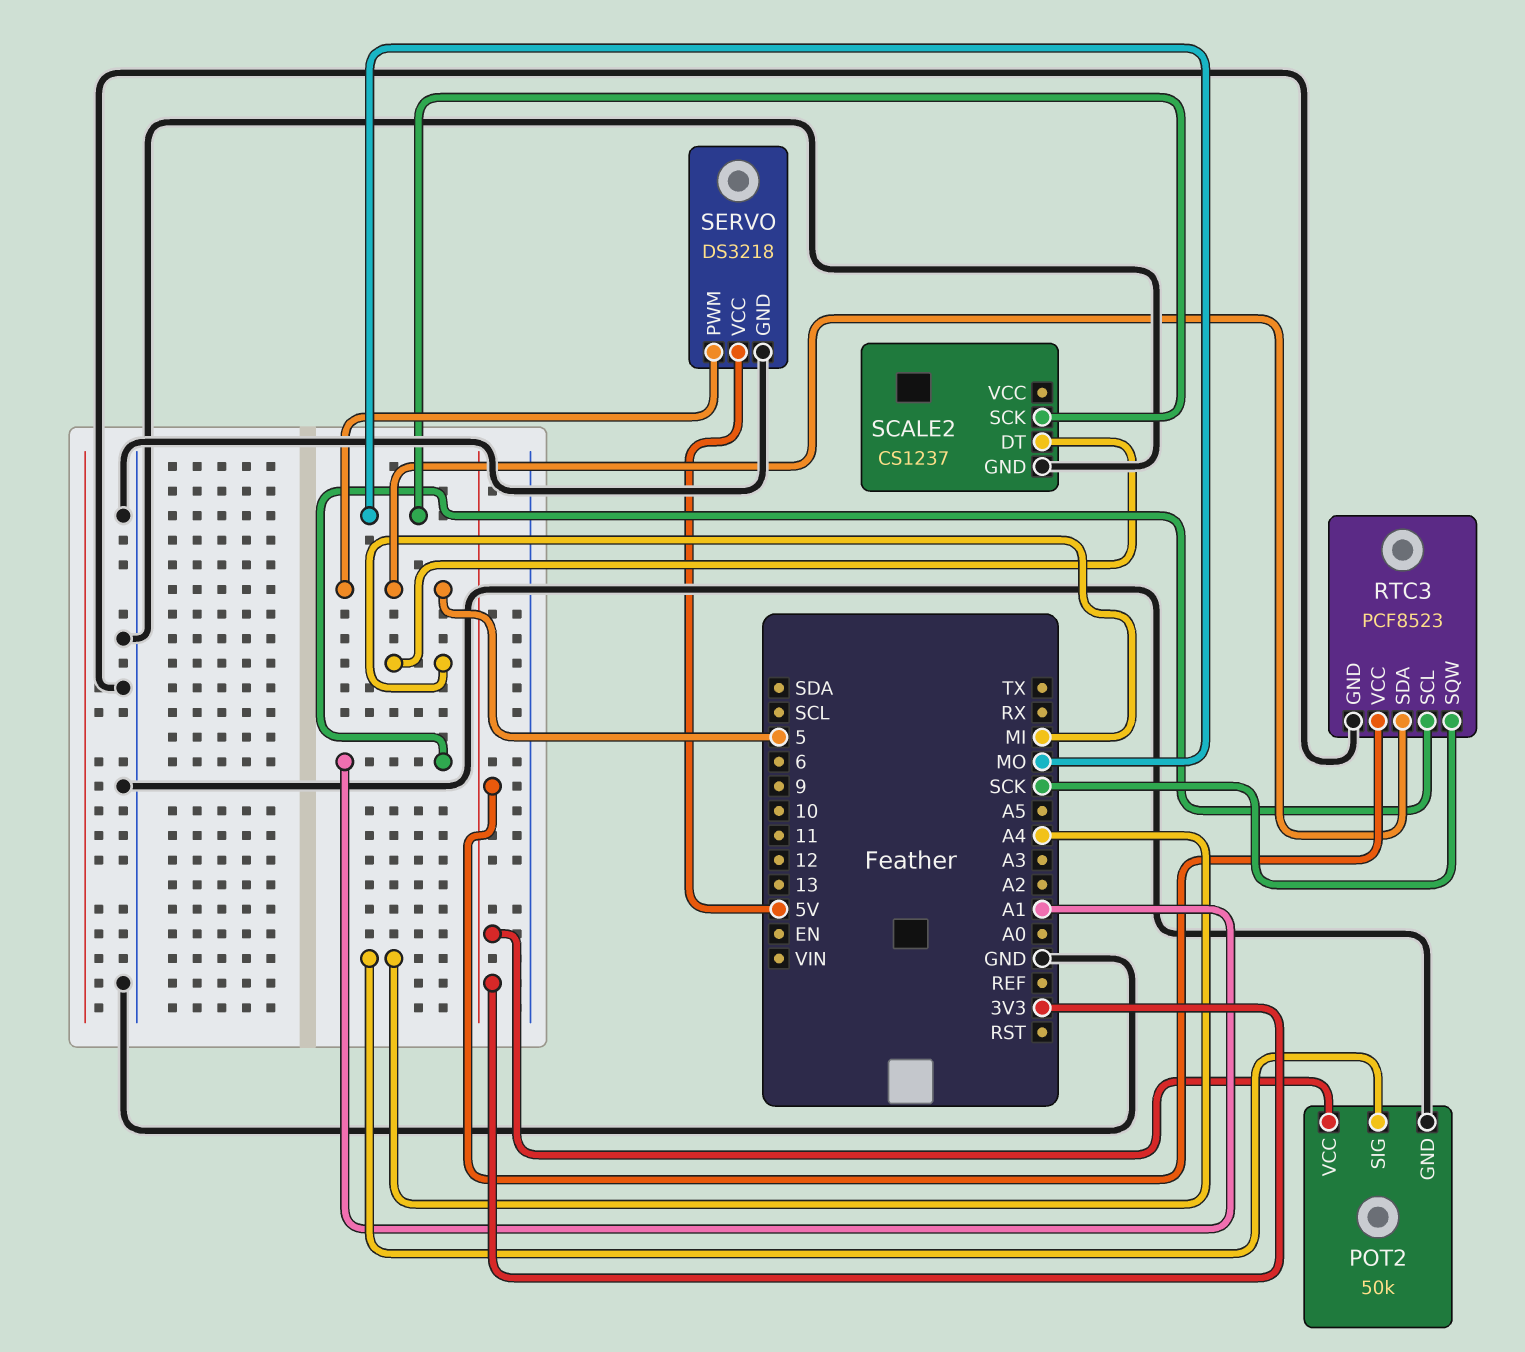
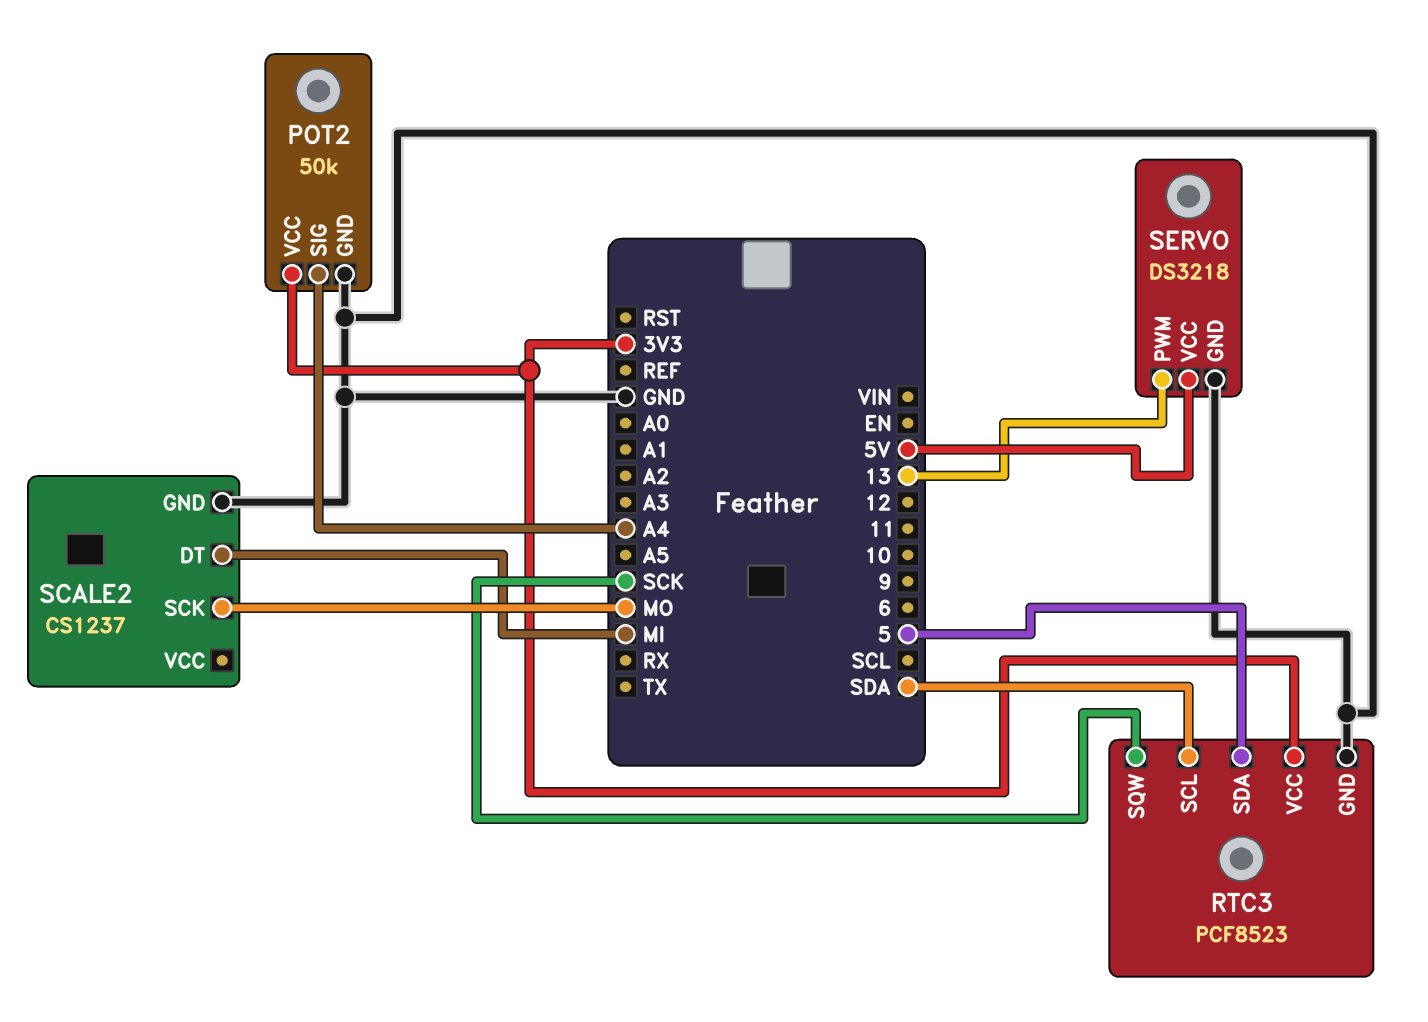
RTC3 pin SCL: A1 -> SDA
SERVO pin PWM: 5 -> 13

